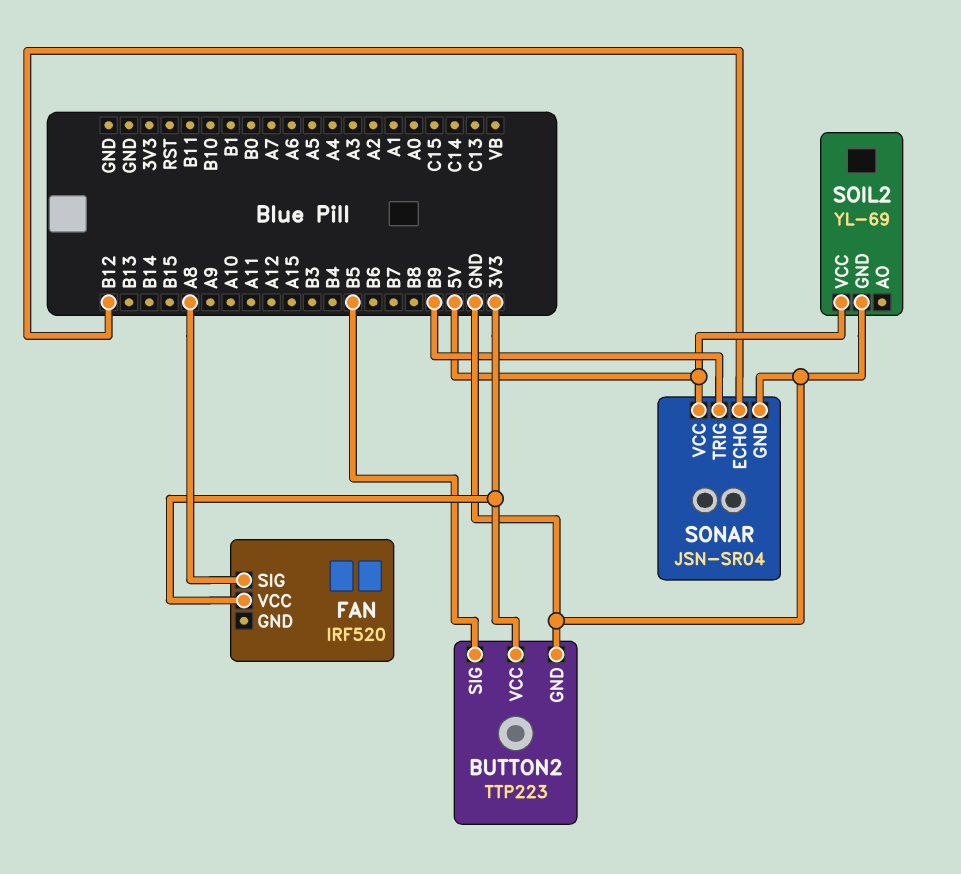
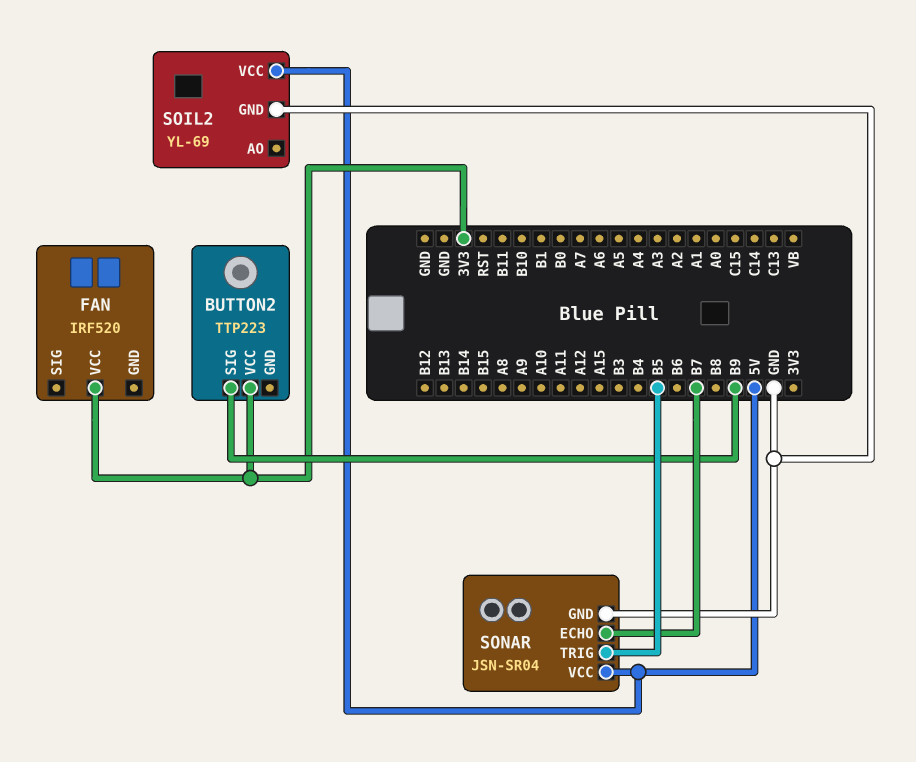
BUTTON2 pin GND: GND -> none
BUTTON2 pin SIG: B5 -> B9
FAN pin SIG: A8 -> none
SONAR pin ECHO: B12 -> B7
SONAR pin TRIG: B9 -> B5

